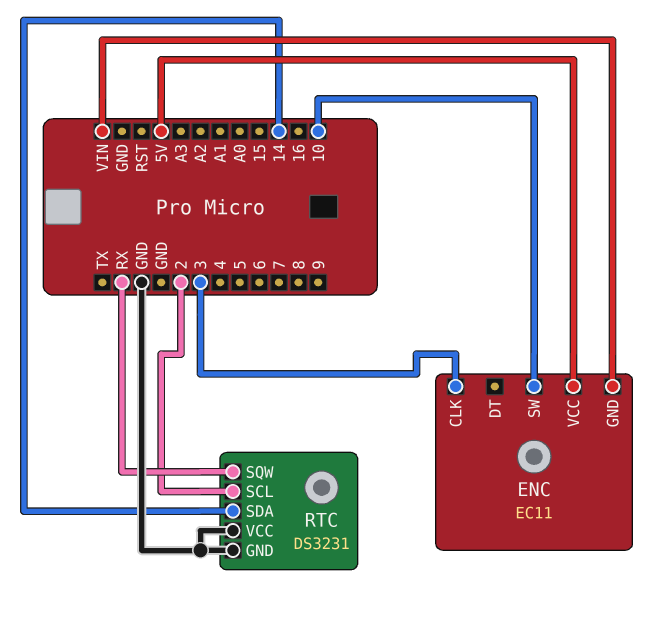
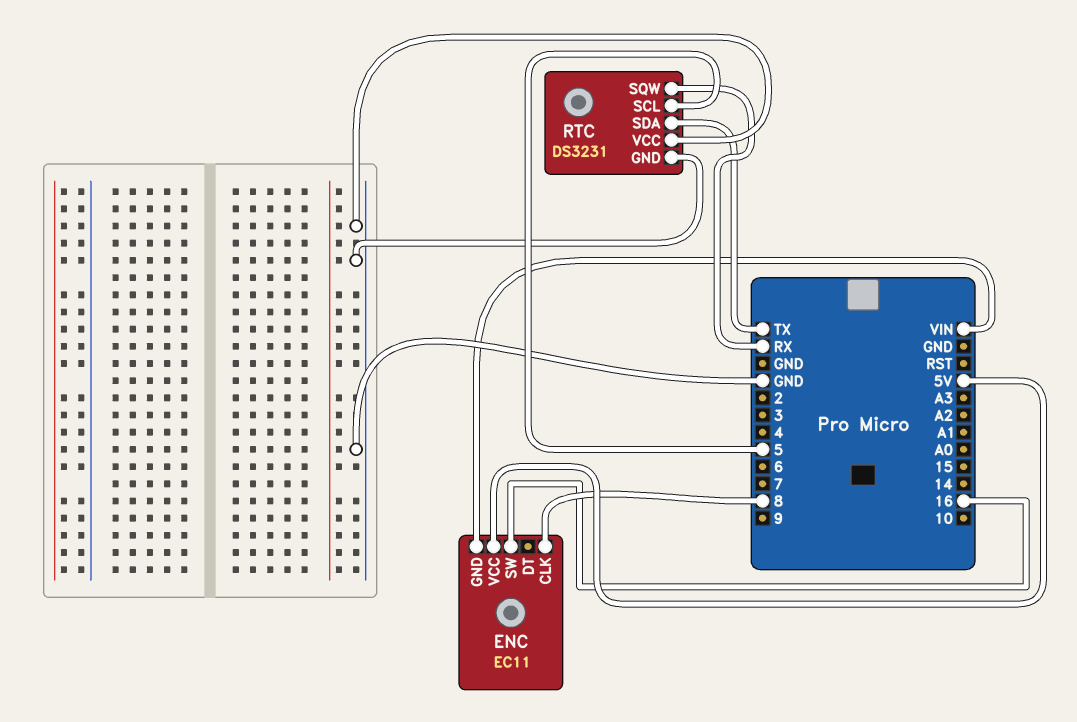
ENC pin CLK: 3 -> 8
ENC pin SW: 10 -> 16
RTC pin SCL: 2 -> 5
RTC pin SDA: 14 -> TX

